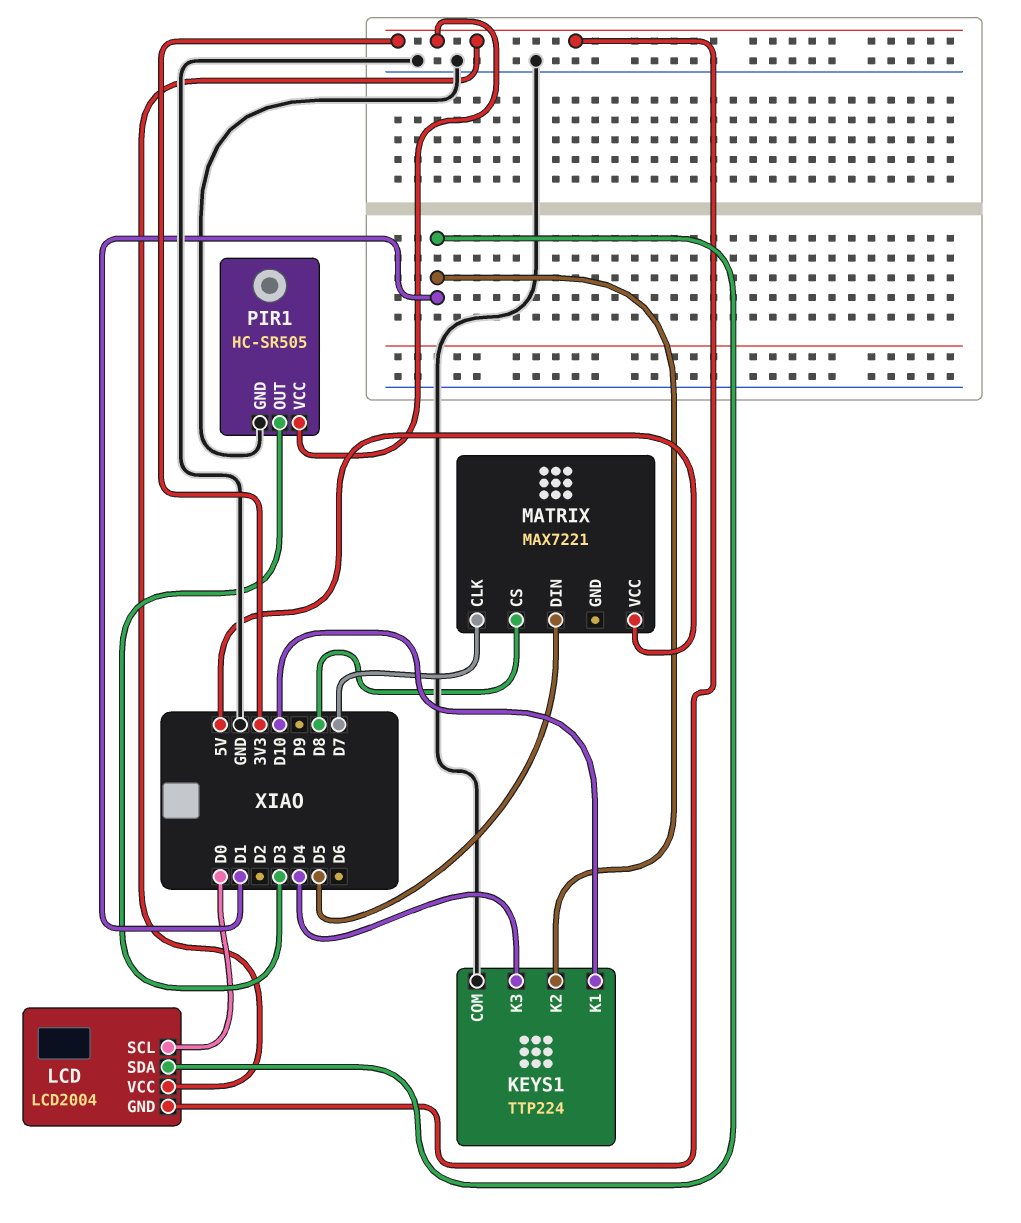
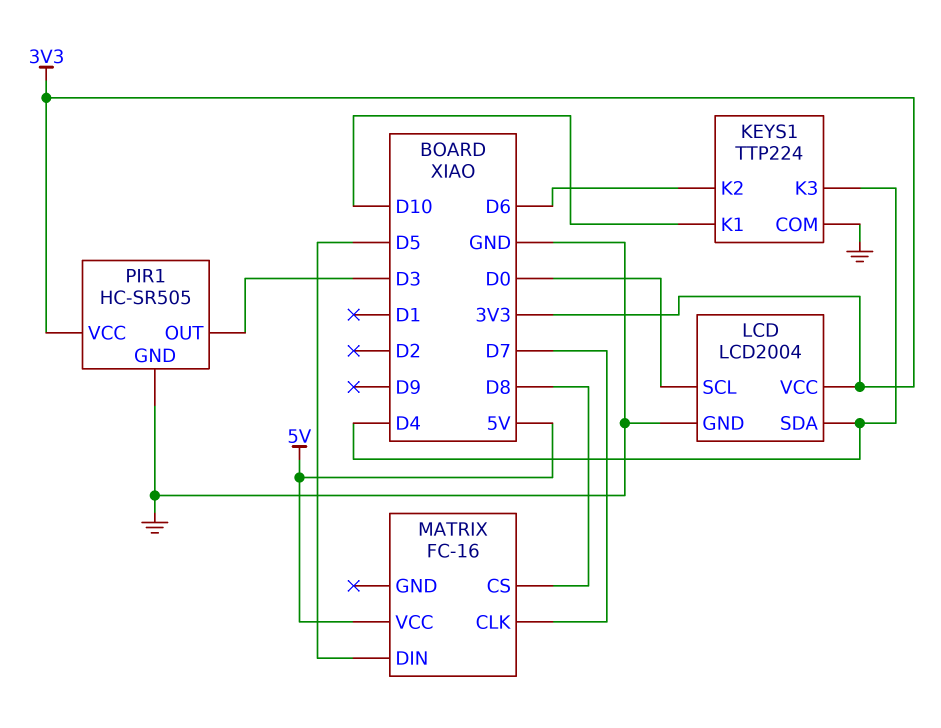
KEYS1 pin K2: D1 -> D6
LCD pin GND: 3V3 -> GND
LCD pin SDA: D1 -> D4
MATRIX: MAX7221 -> FC-16

